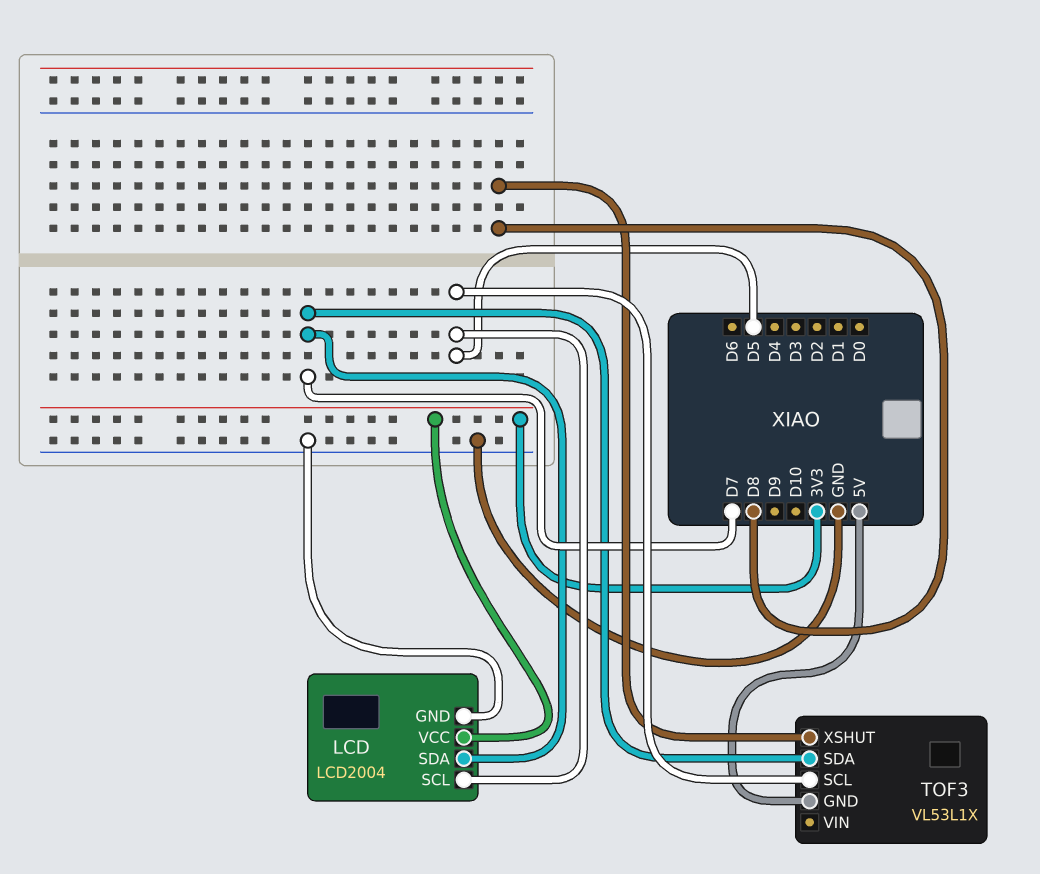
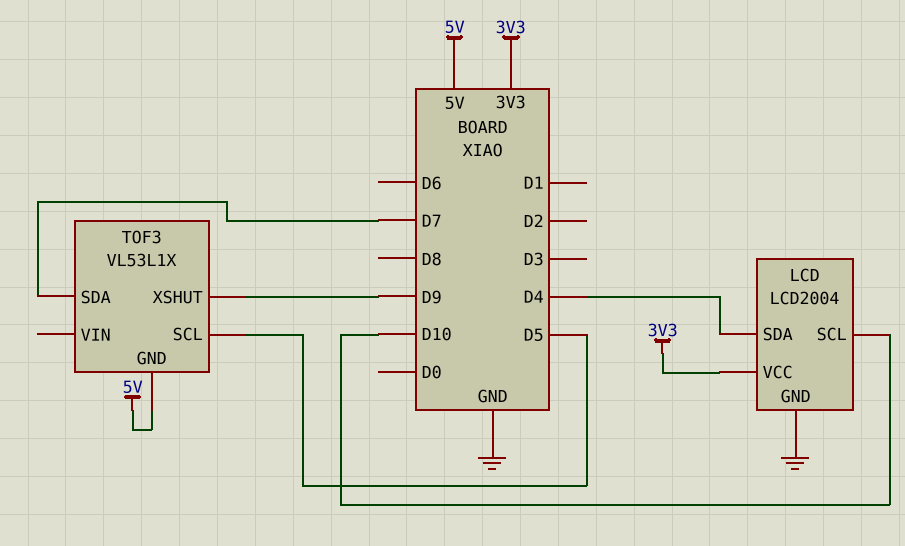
LCD pin SCL: D5 -> D10
LCD pin SDA: D7 -> D4
TOF3 pin XSHUT: D8 -> D9

